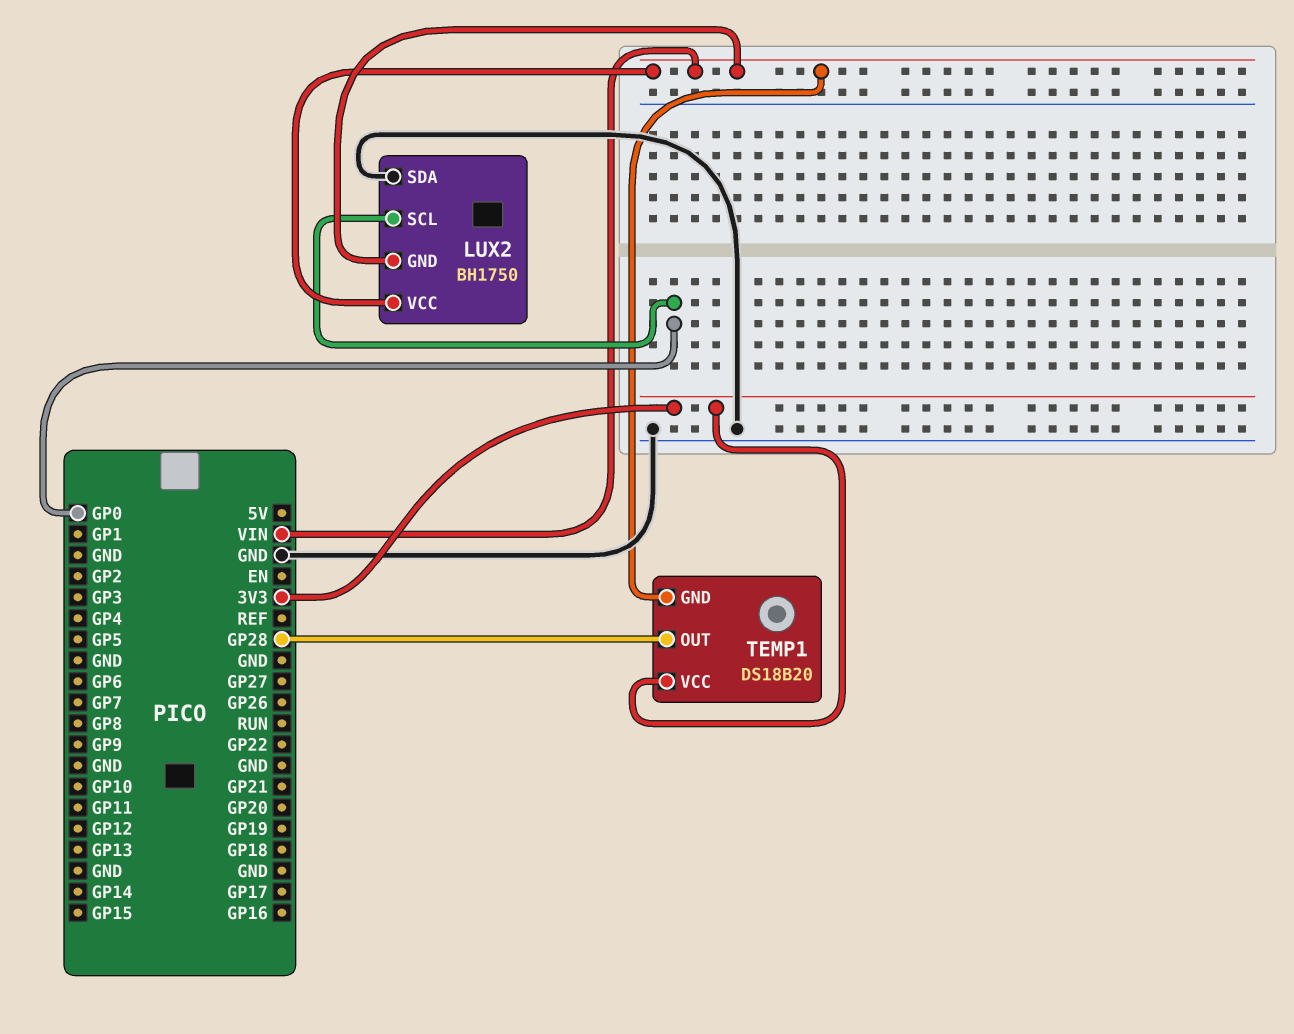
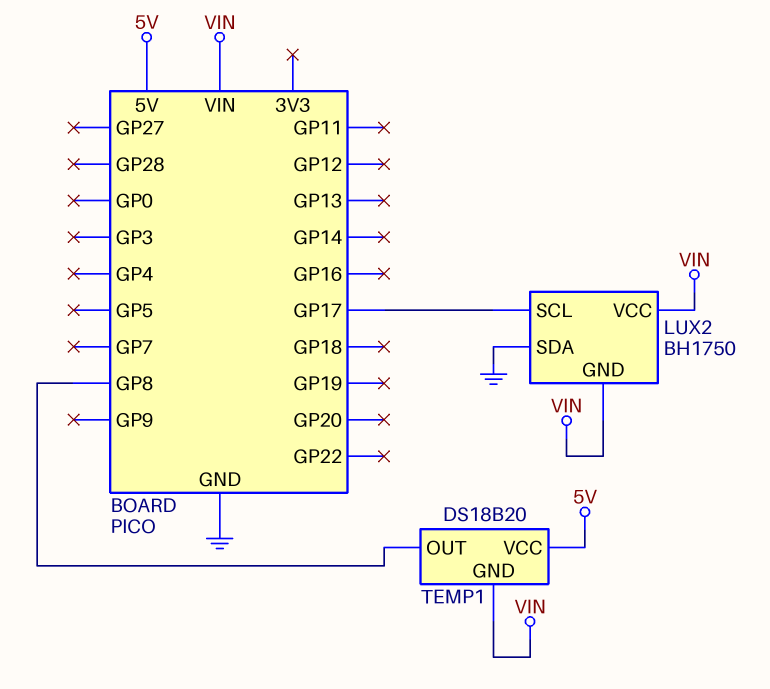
LUX2 pin SCL: GP0 -> GP17
TEMP1 pin OUT: GP28 -> GP8
TEMP1 pin VCC: 3V3 -> 5V

